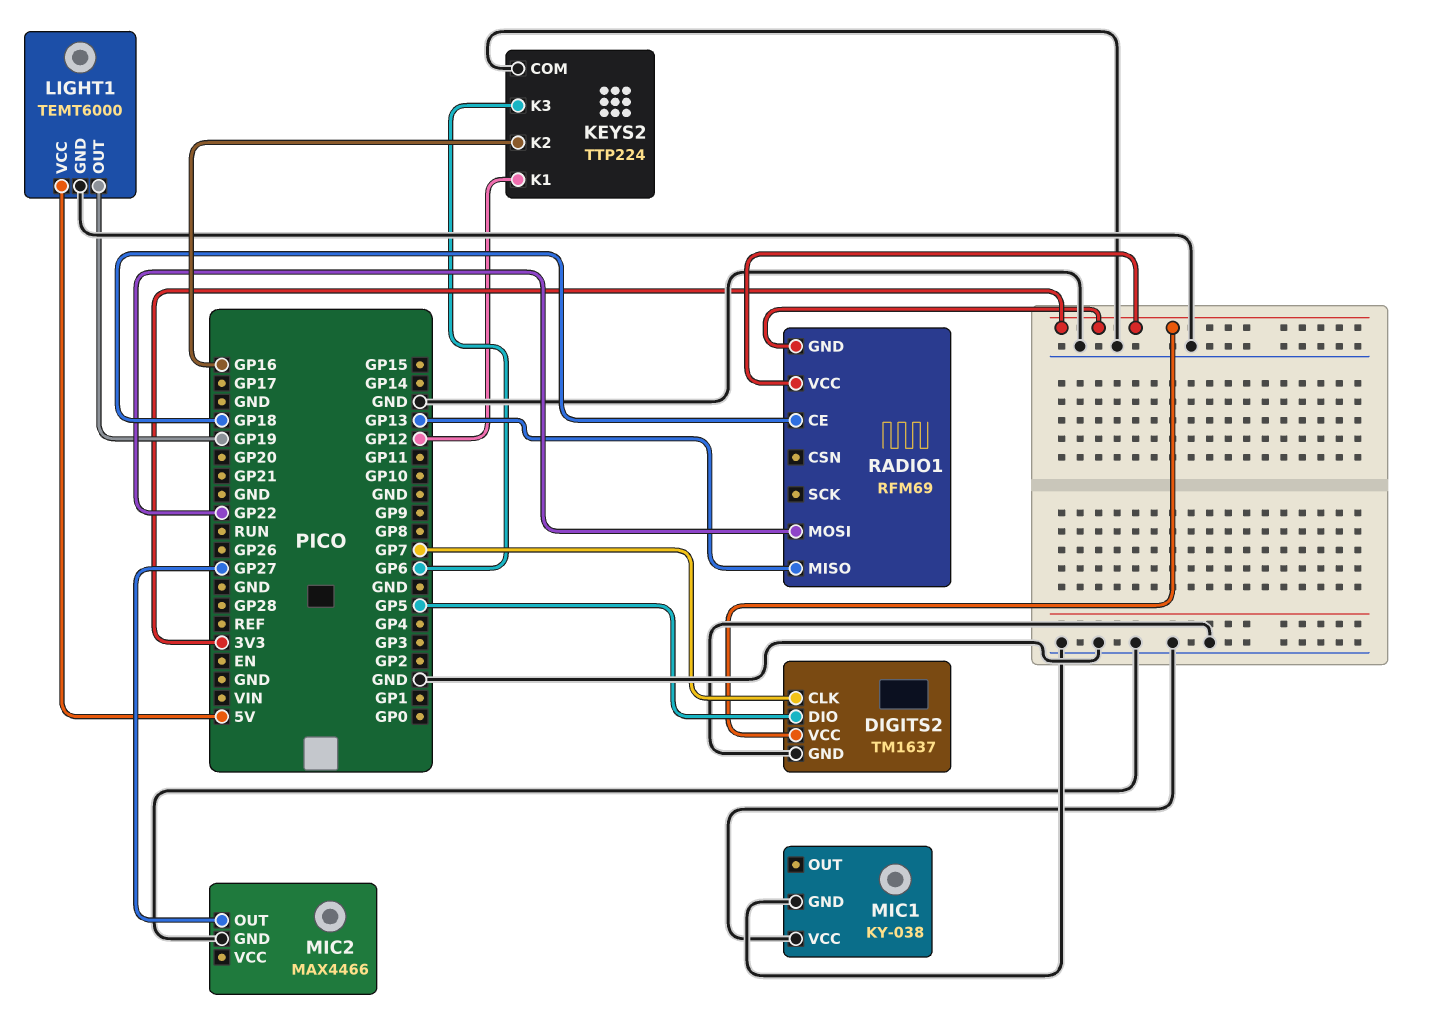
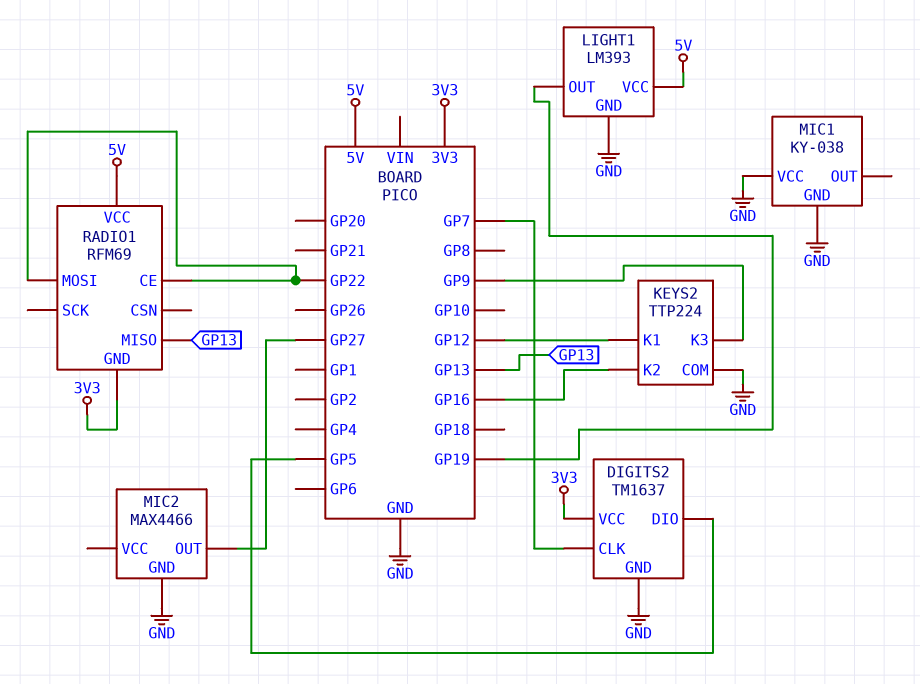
KEYS2 pin K3: GP6 -> GP9
LIGHT1: TEMT6000 -> LM393
RADIO1 pin CE: GP18 -> GP22
RADIO1 pin VCC: 3V3 -> 5V

